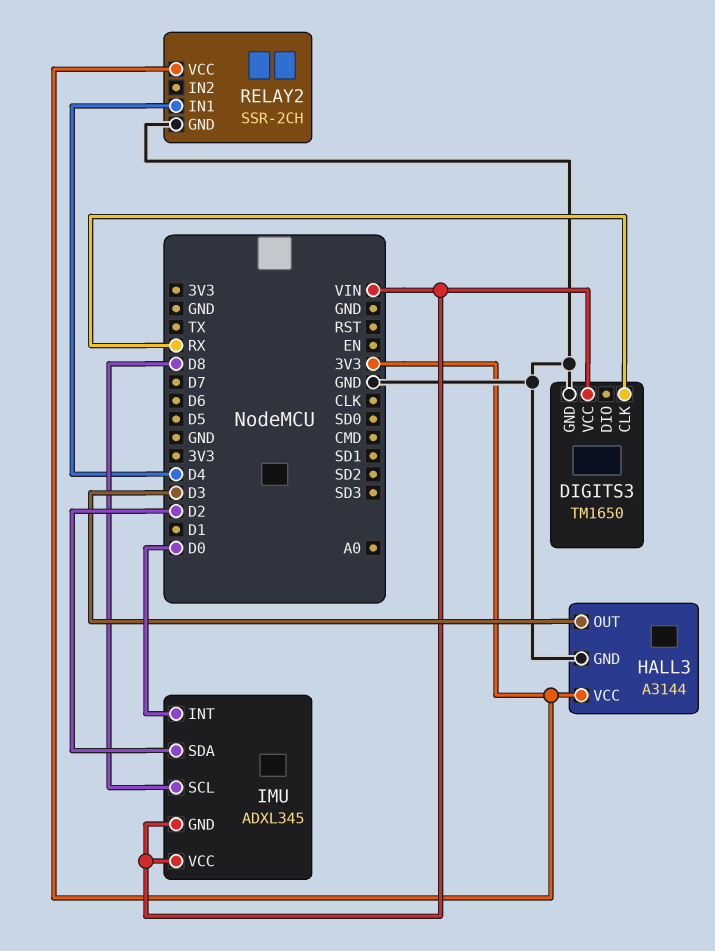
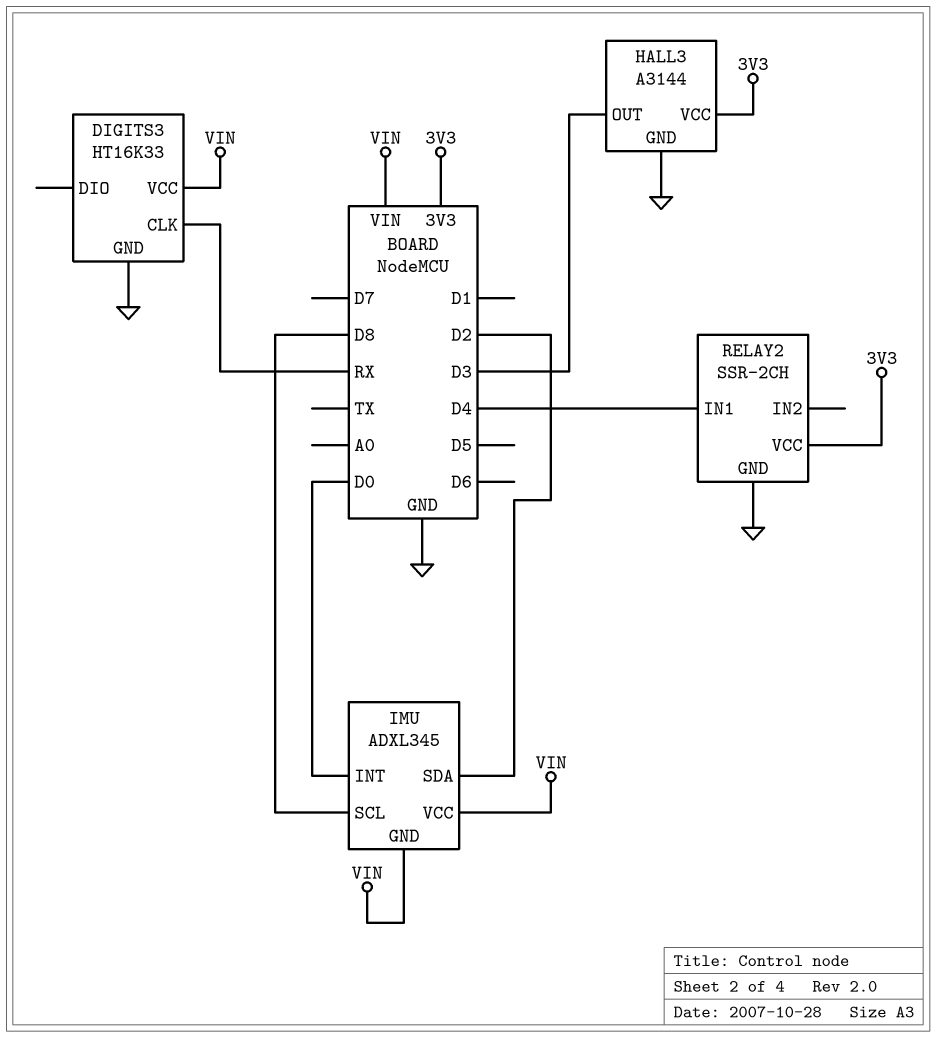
DIGITS3: TM1650 -> HT16K33

